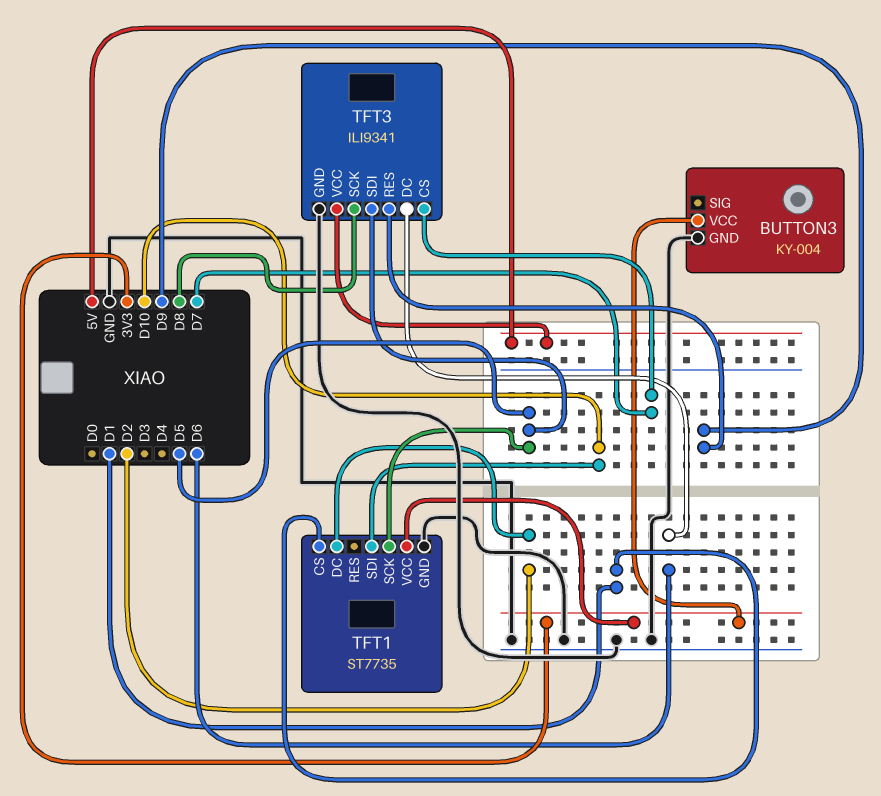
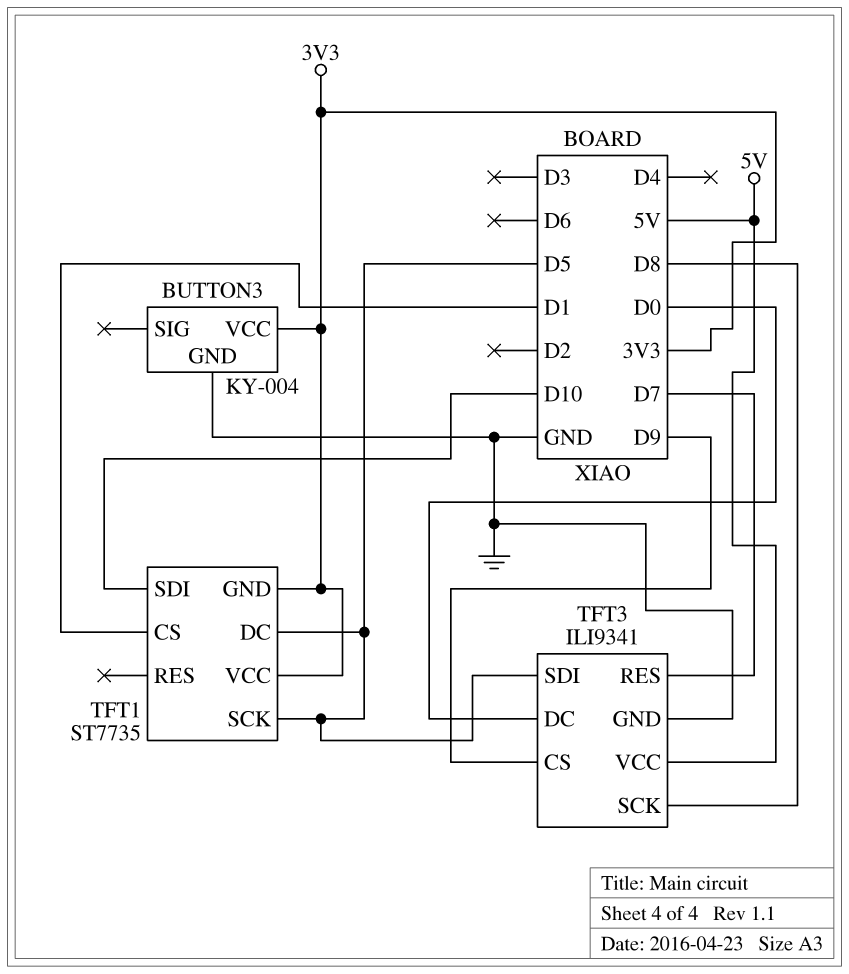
TFT1 pin DC: D2 -> D5
TFT1 pin GND: GND -> 3V3
TFT3 pin CS: D7 -> D9
TFT3 pin DC: D6 -> D0
TFT3 pin RES: D9 -> D7

